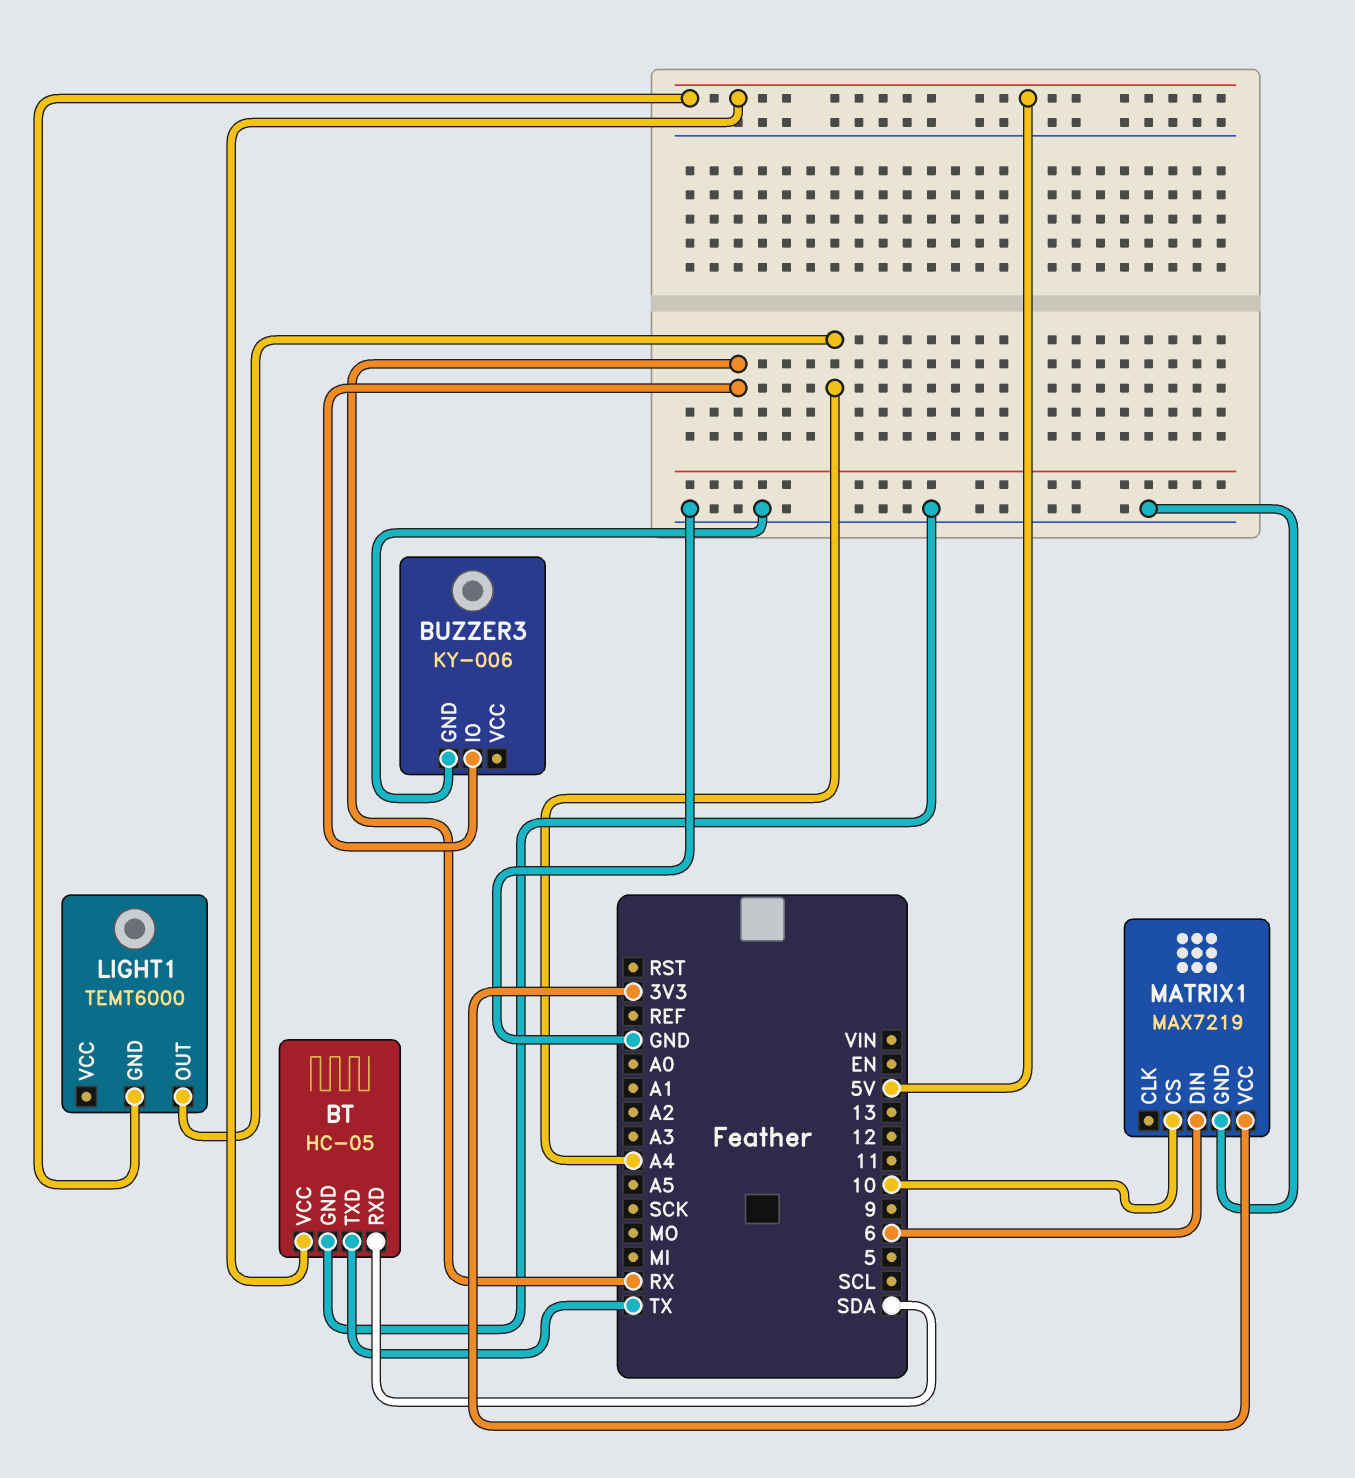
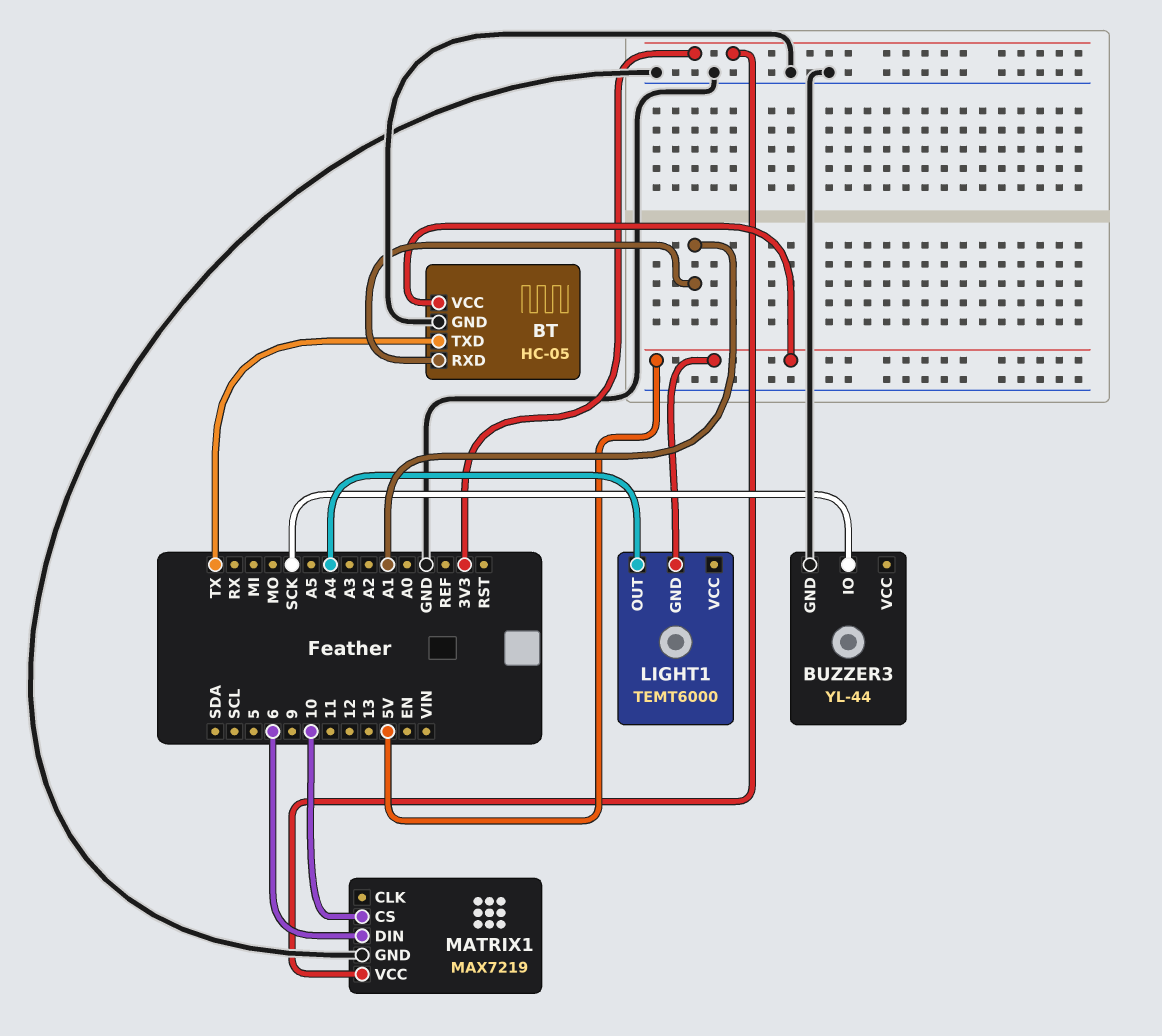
BT pin RXD: SDA -> A1
BUZZER3: KY-006 -> YL-44
BUZZER3 pin IO: RX -> SCK

